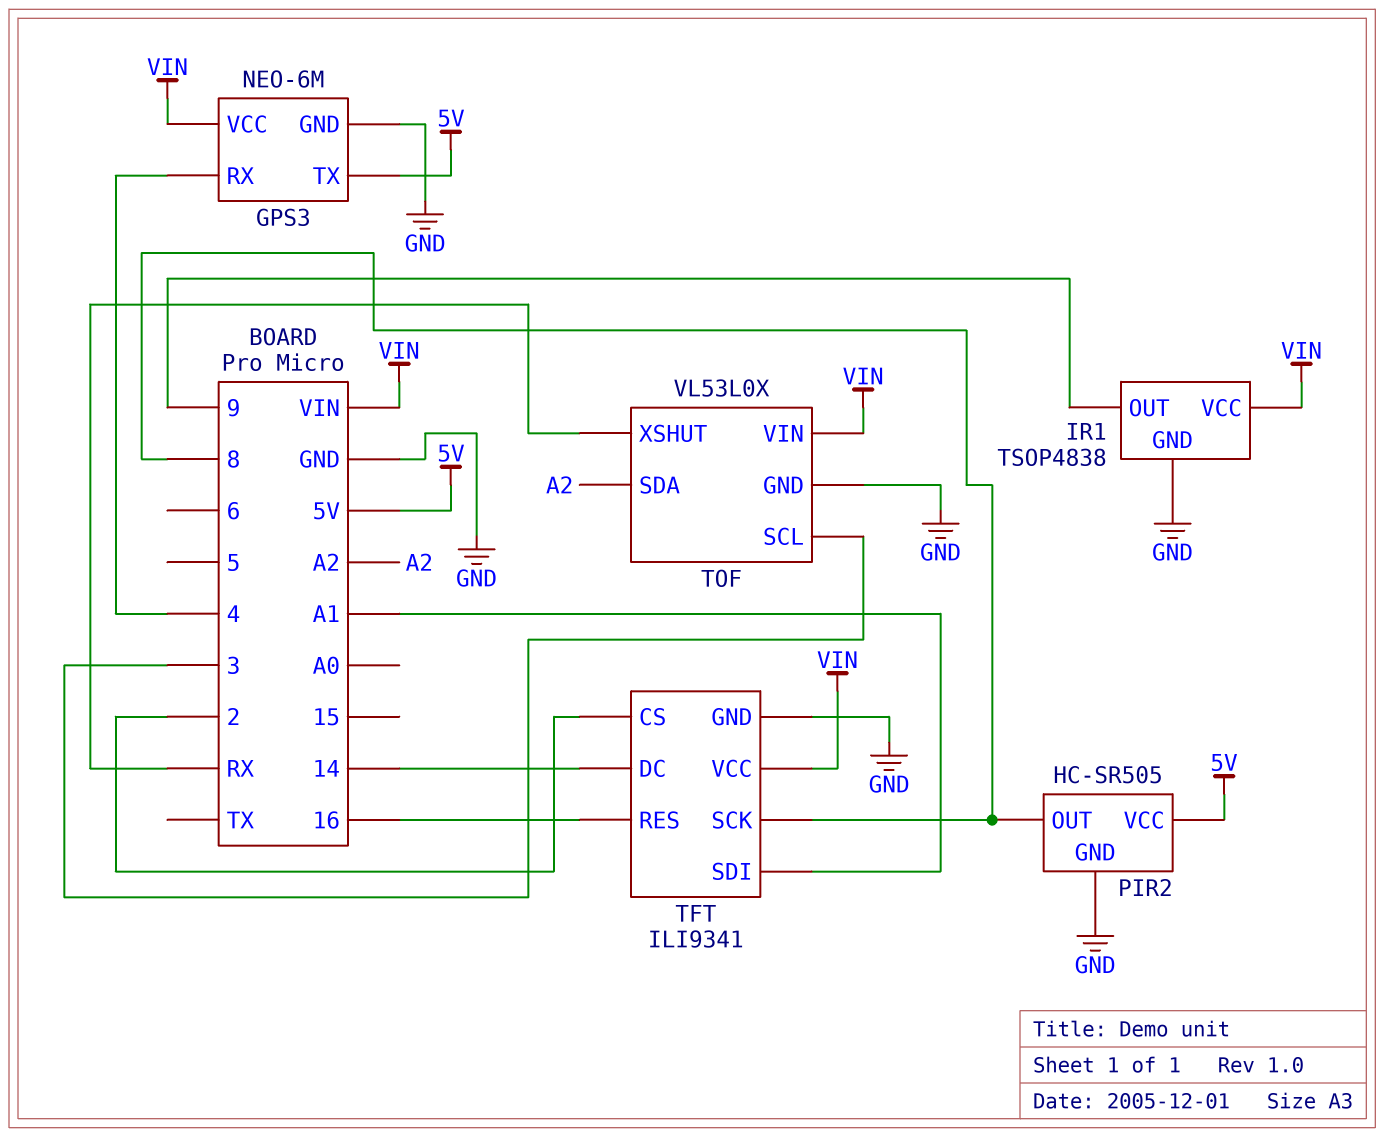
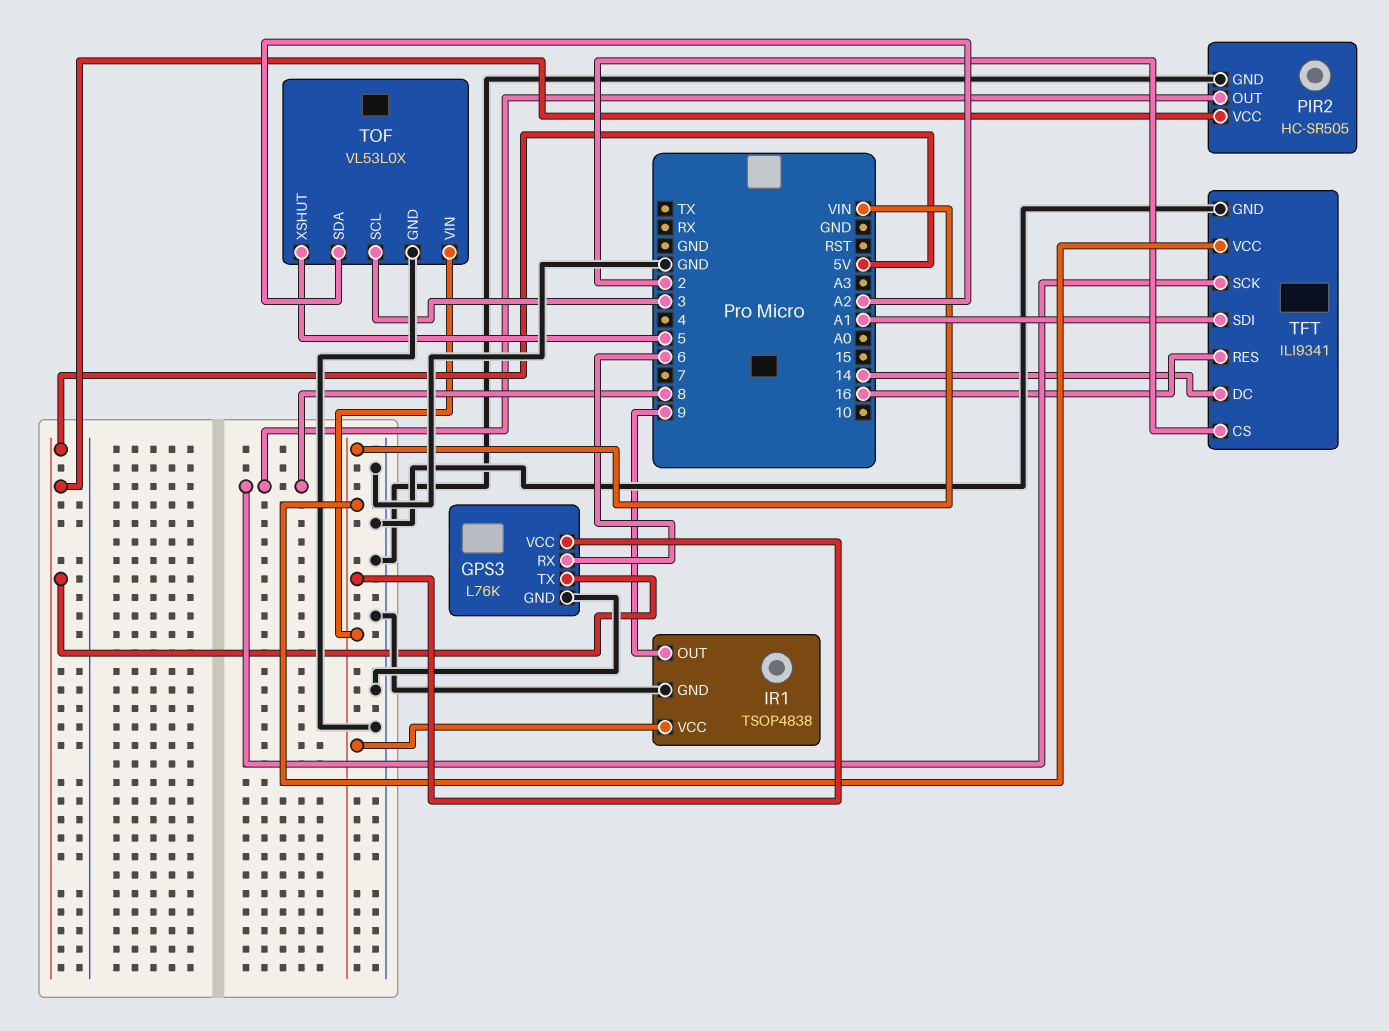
GPS3: NEO-6M -> L76K
GPS3 pin RX: 4 -> 6
TOF pin XSHUT: RX -> 5

